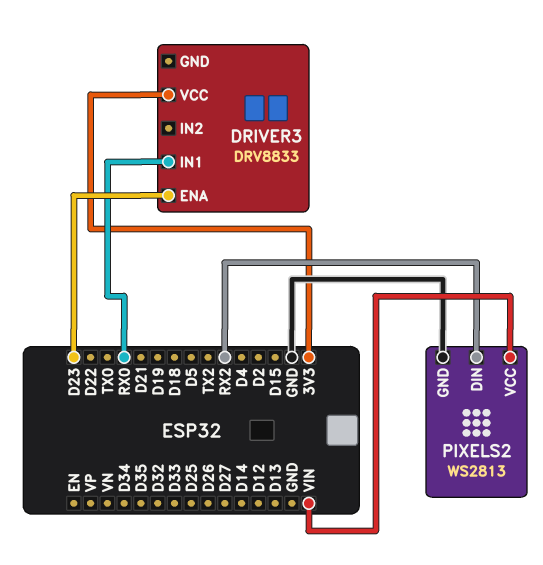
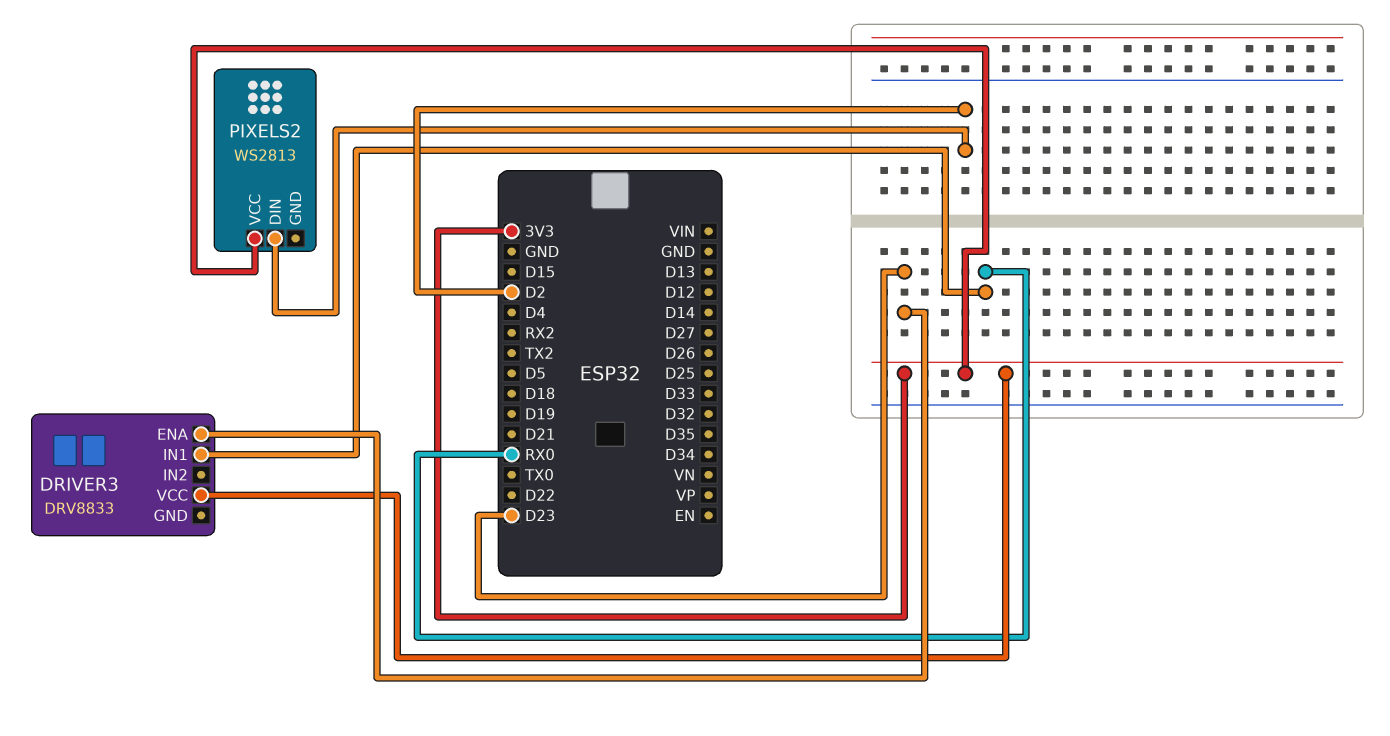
PIXELS2 pin DIN: RX2 -> D2
PIXELS2 pin GND: GND -> none
PIXELS2 pin VCC: VIN -> 3V3

